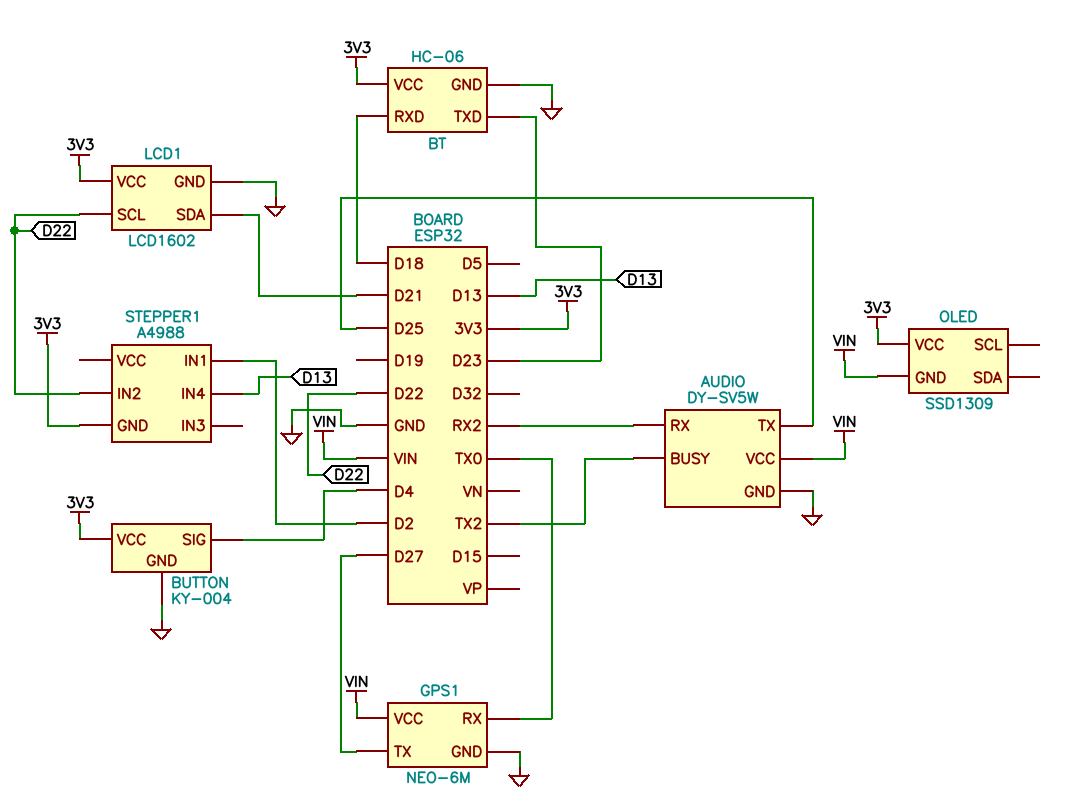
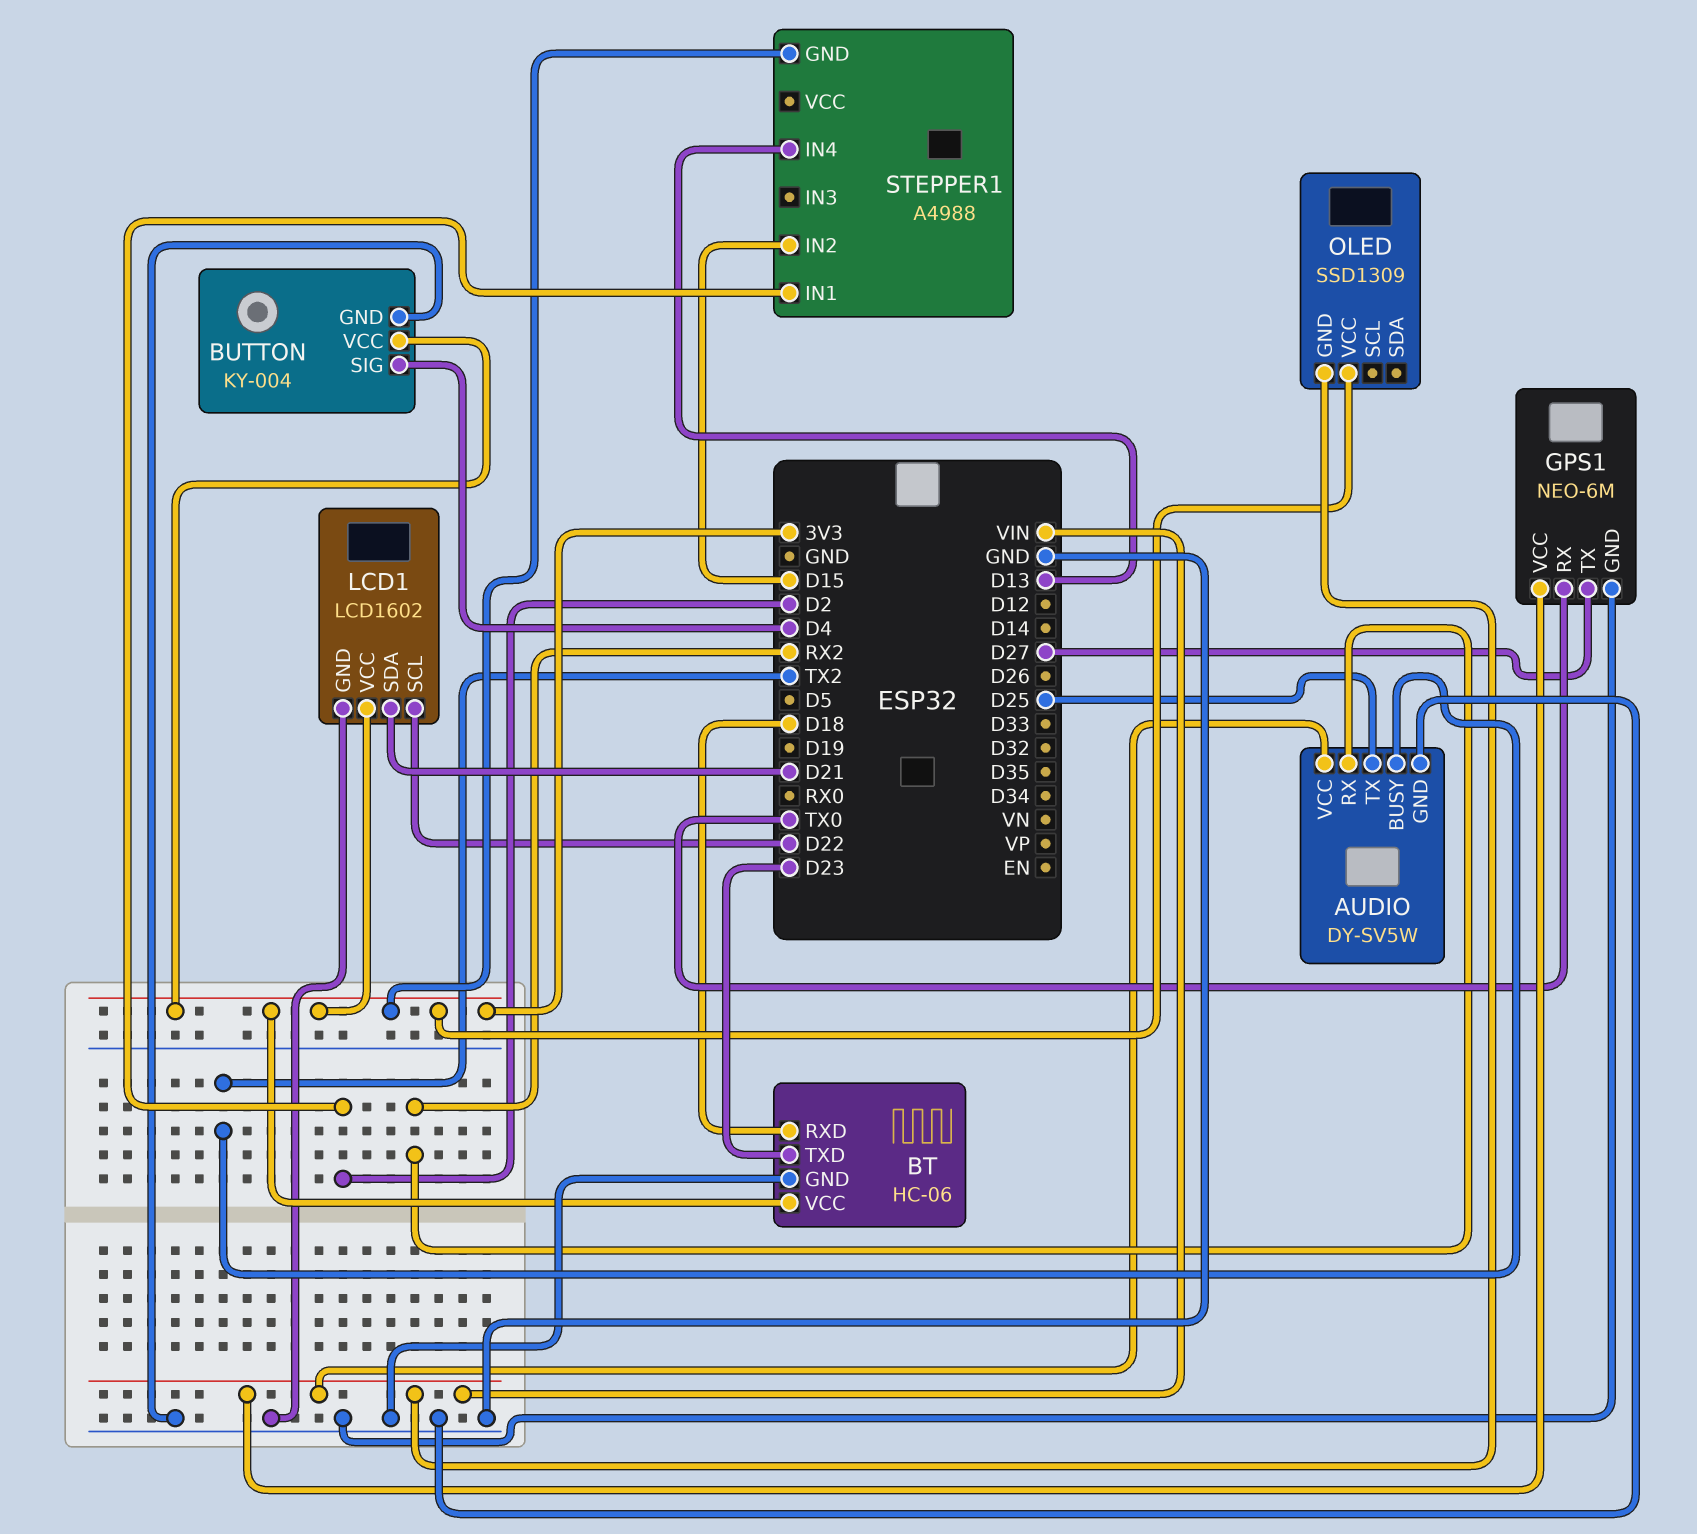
STEPPER1 pin IN2: D22 -> D15

